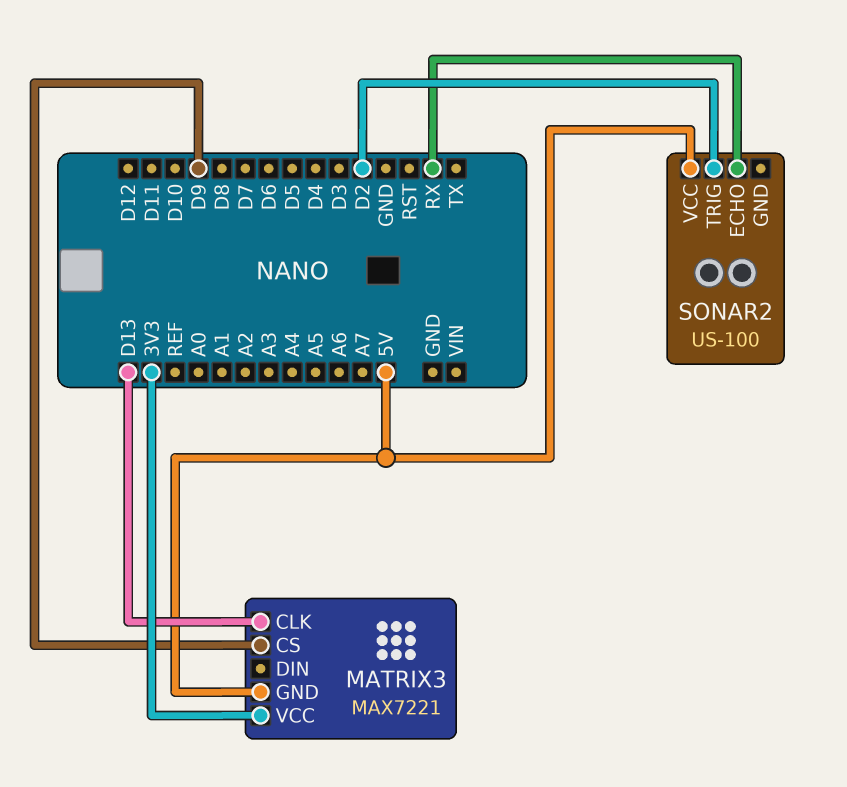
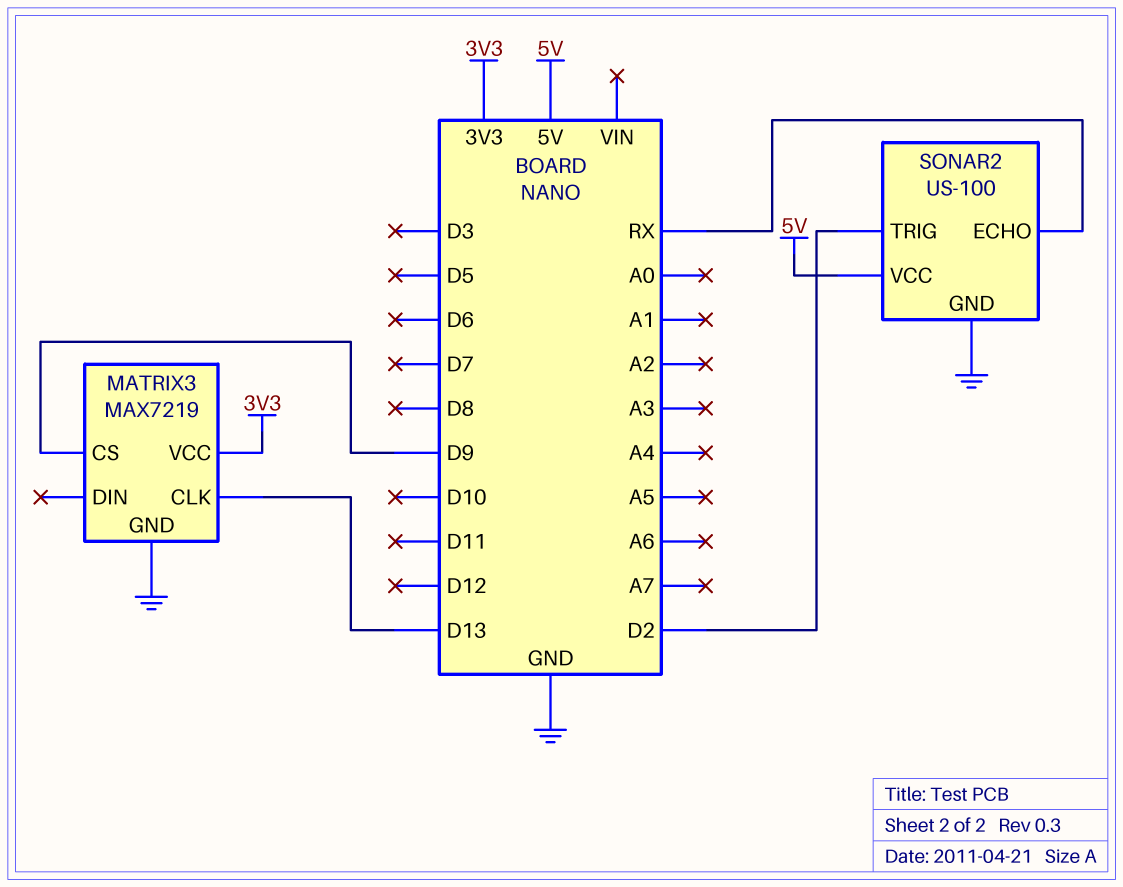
MATRIX3: MAX7221 -> MAX7219
MATRIX3 pin GND: 5V -> GND
SONAR2 pin GND: none -> GND

